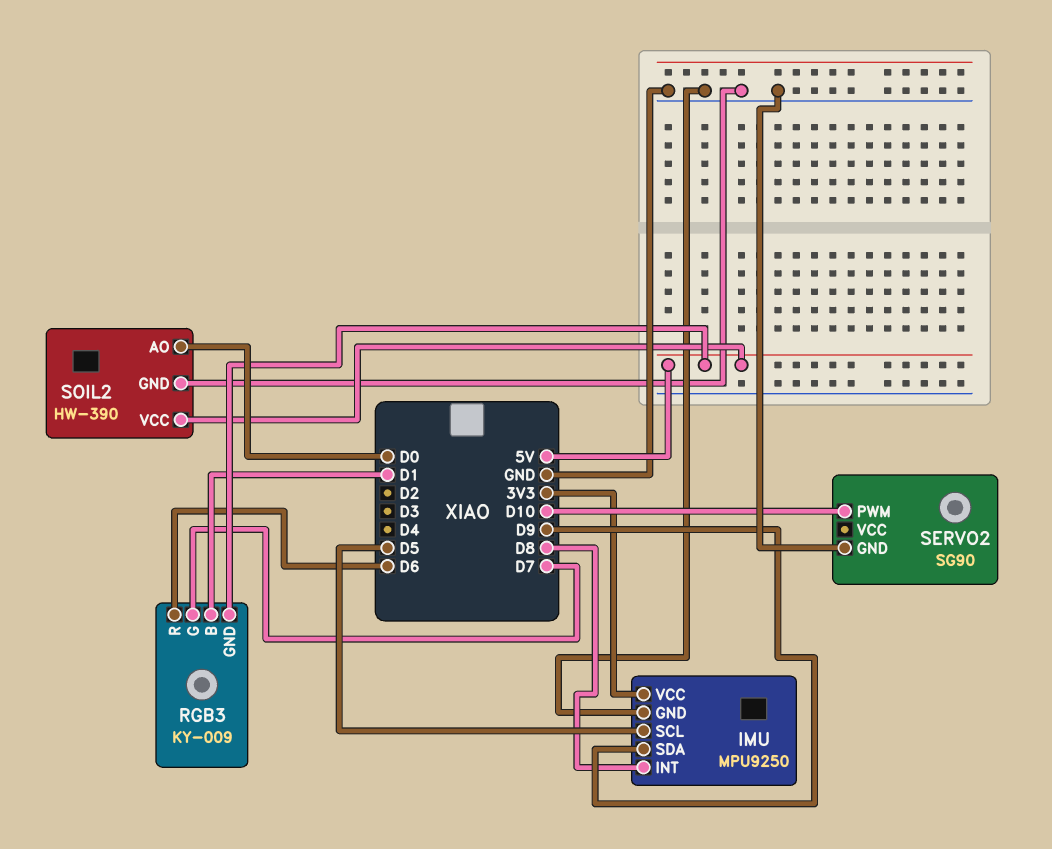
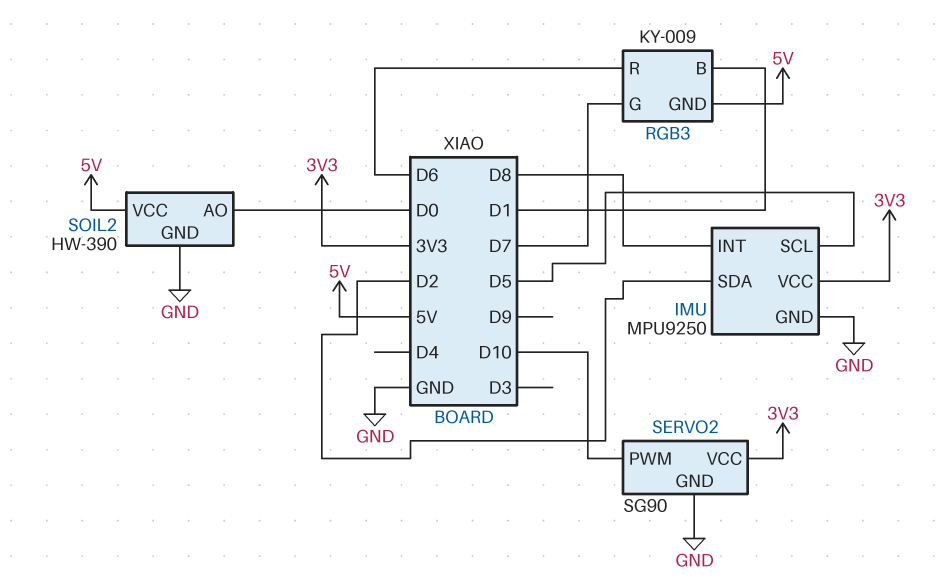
IMU pin SDA: D9 -> D2
SERVO2 pin VCC: none -> 3V3

